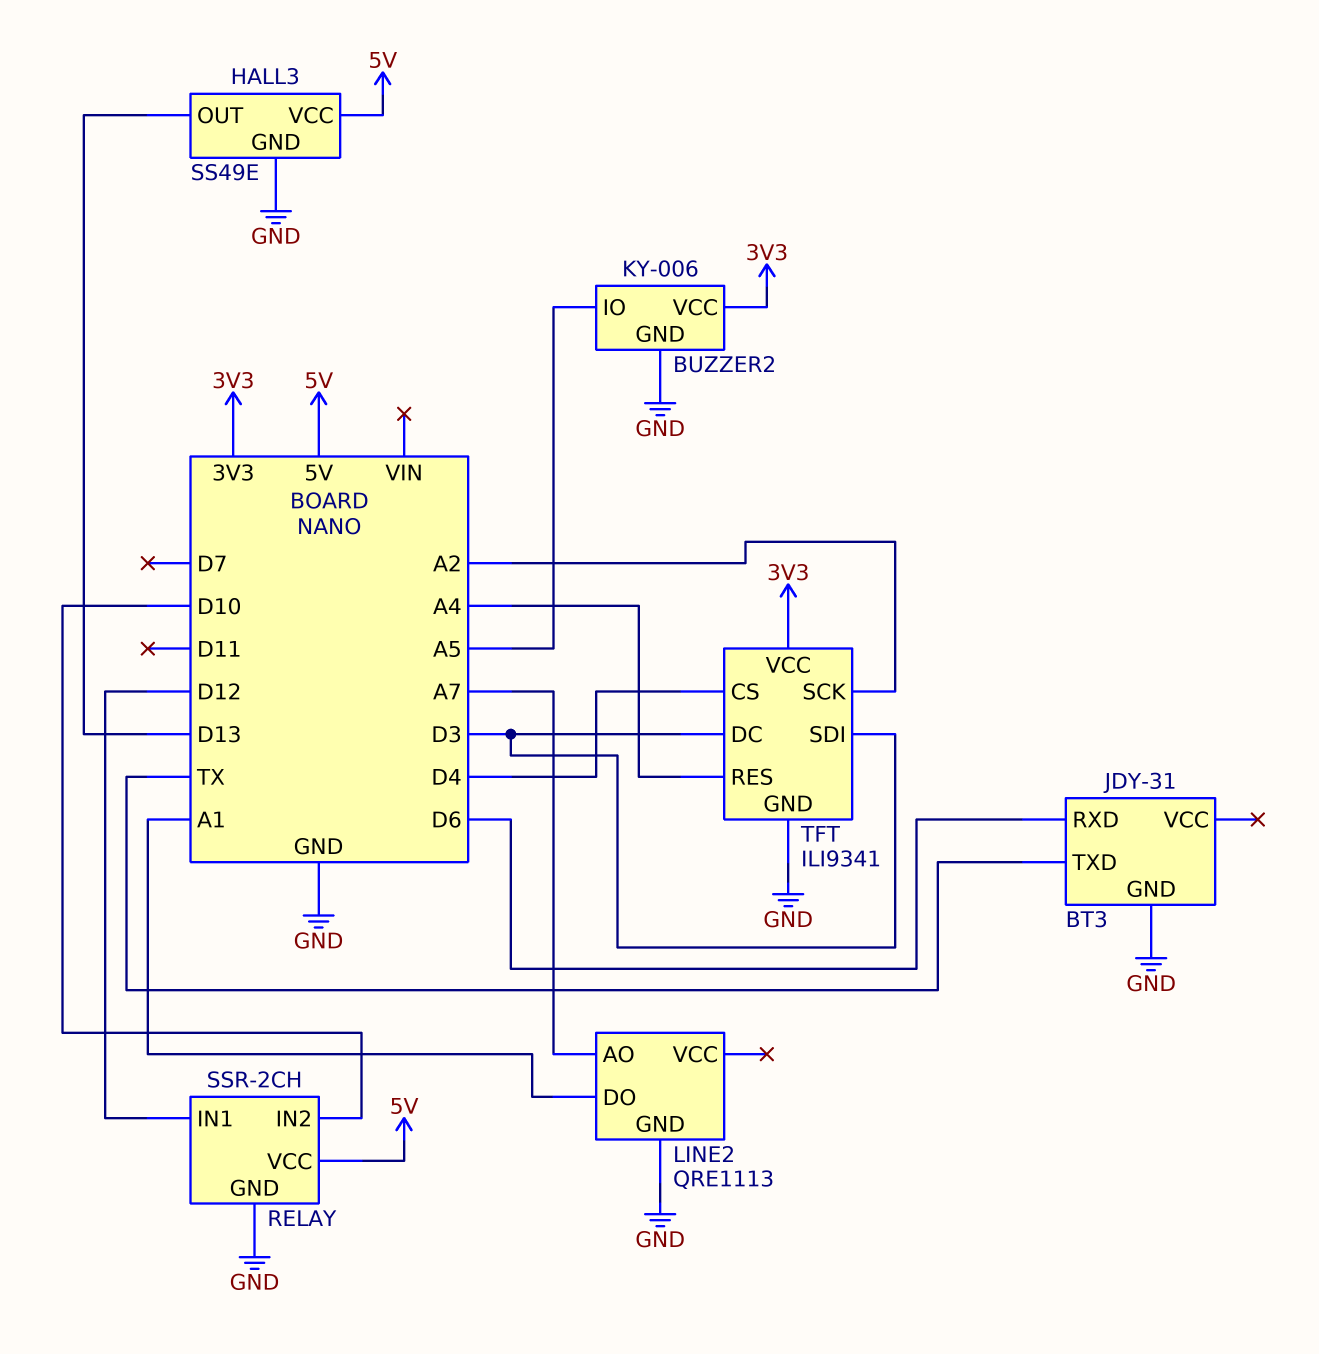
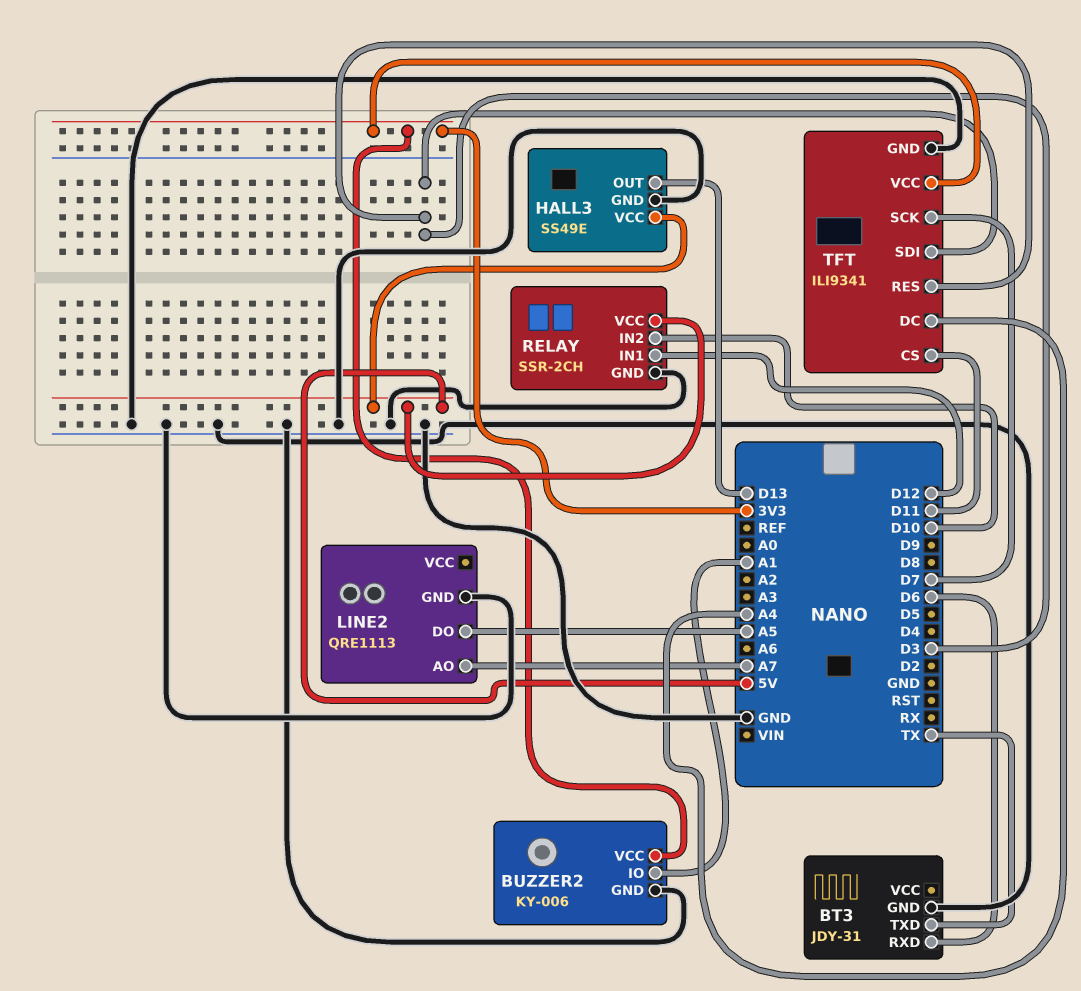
BUZZER2 pin IO: A5 -> A1
LINE2 pin DO: A1 -> A5
TFT pin CS: D4 -> D11
TFT pin DC: D3 -> A4
TFT pin RES: A4 -> D3
TFT pin SCK: A2 -> D7

